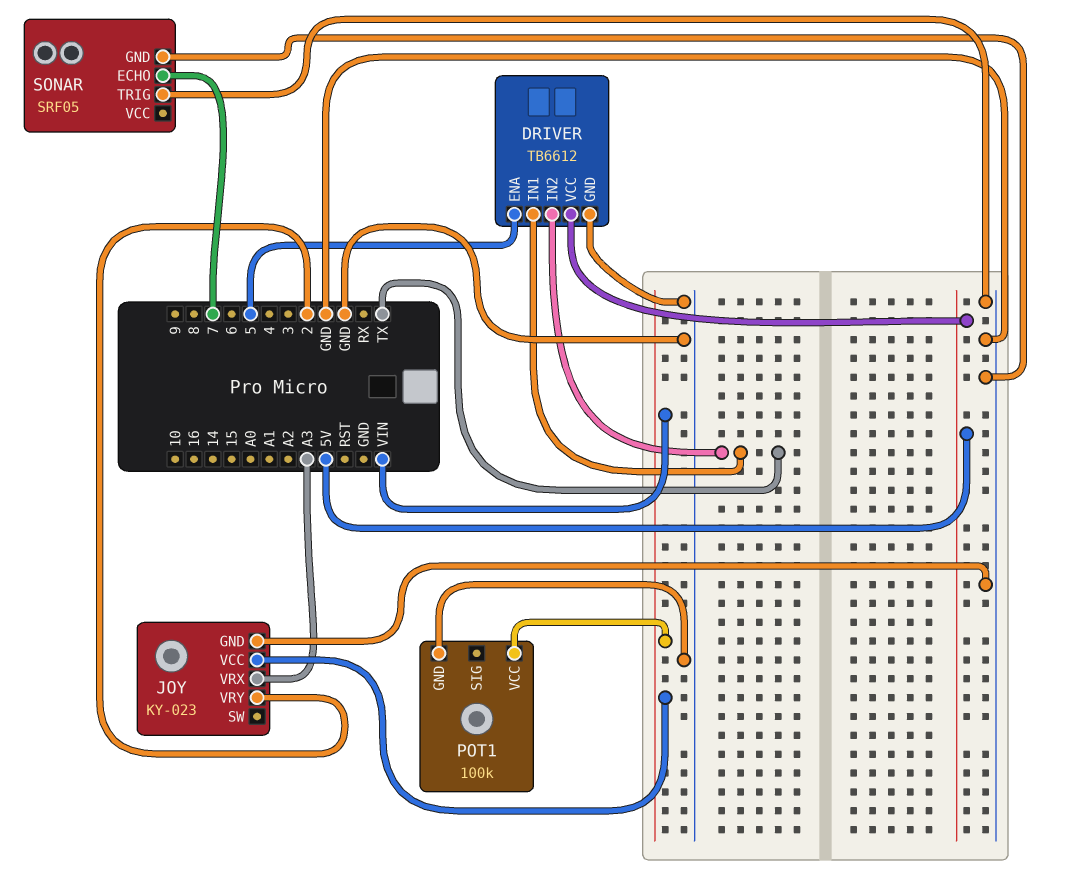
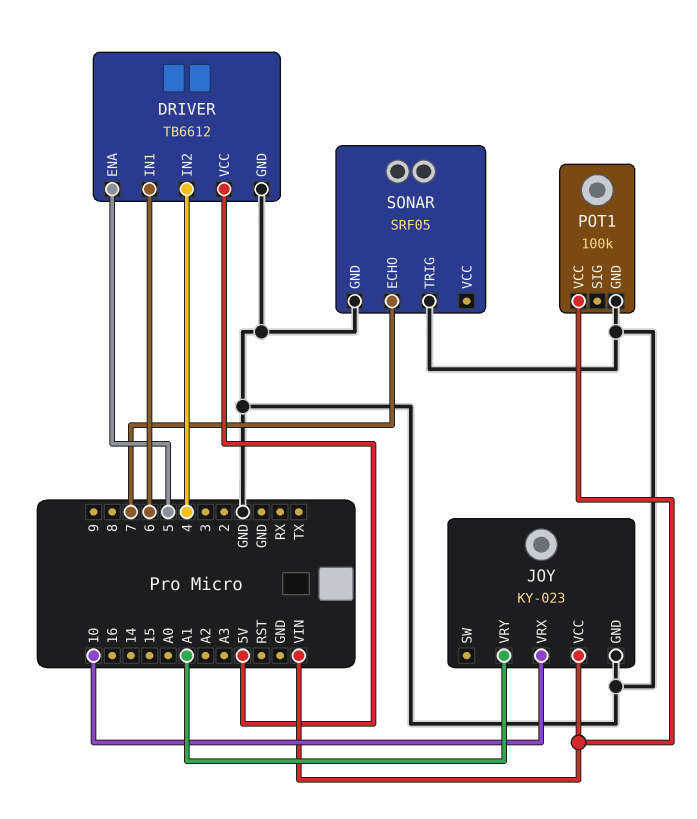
DRIVER pin IN1: TX -> 6
DRIVER pin IN2: TX -> 4
JOY pin VRX: A3 -> 10
JOY pin VRY: 2 -> A1

